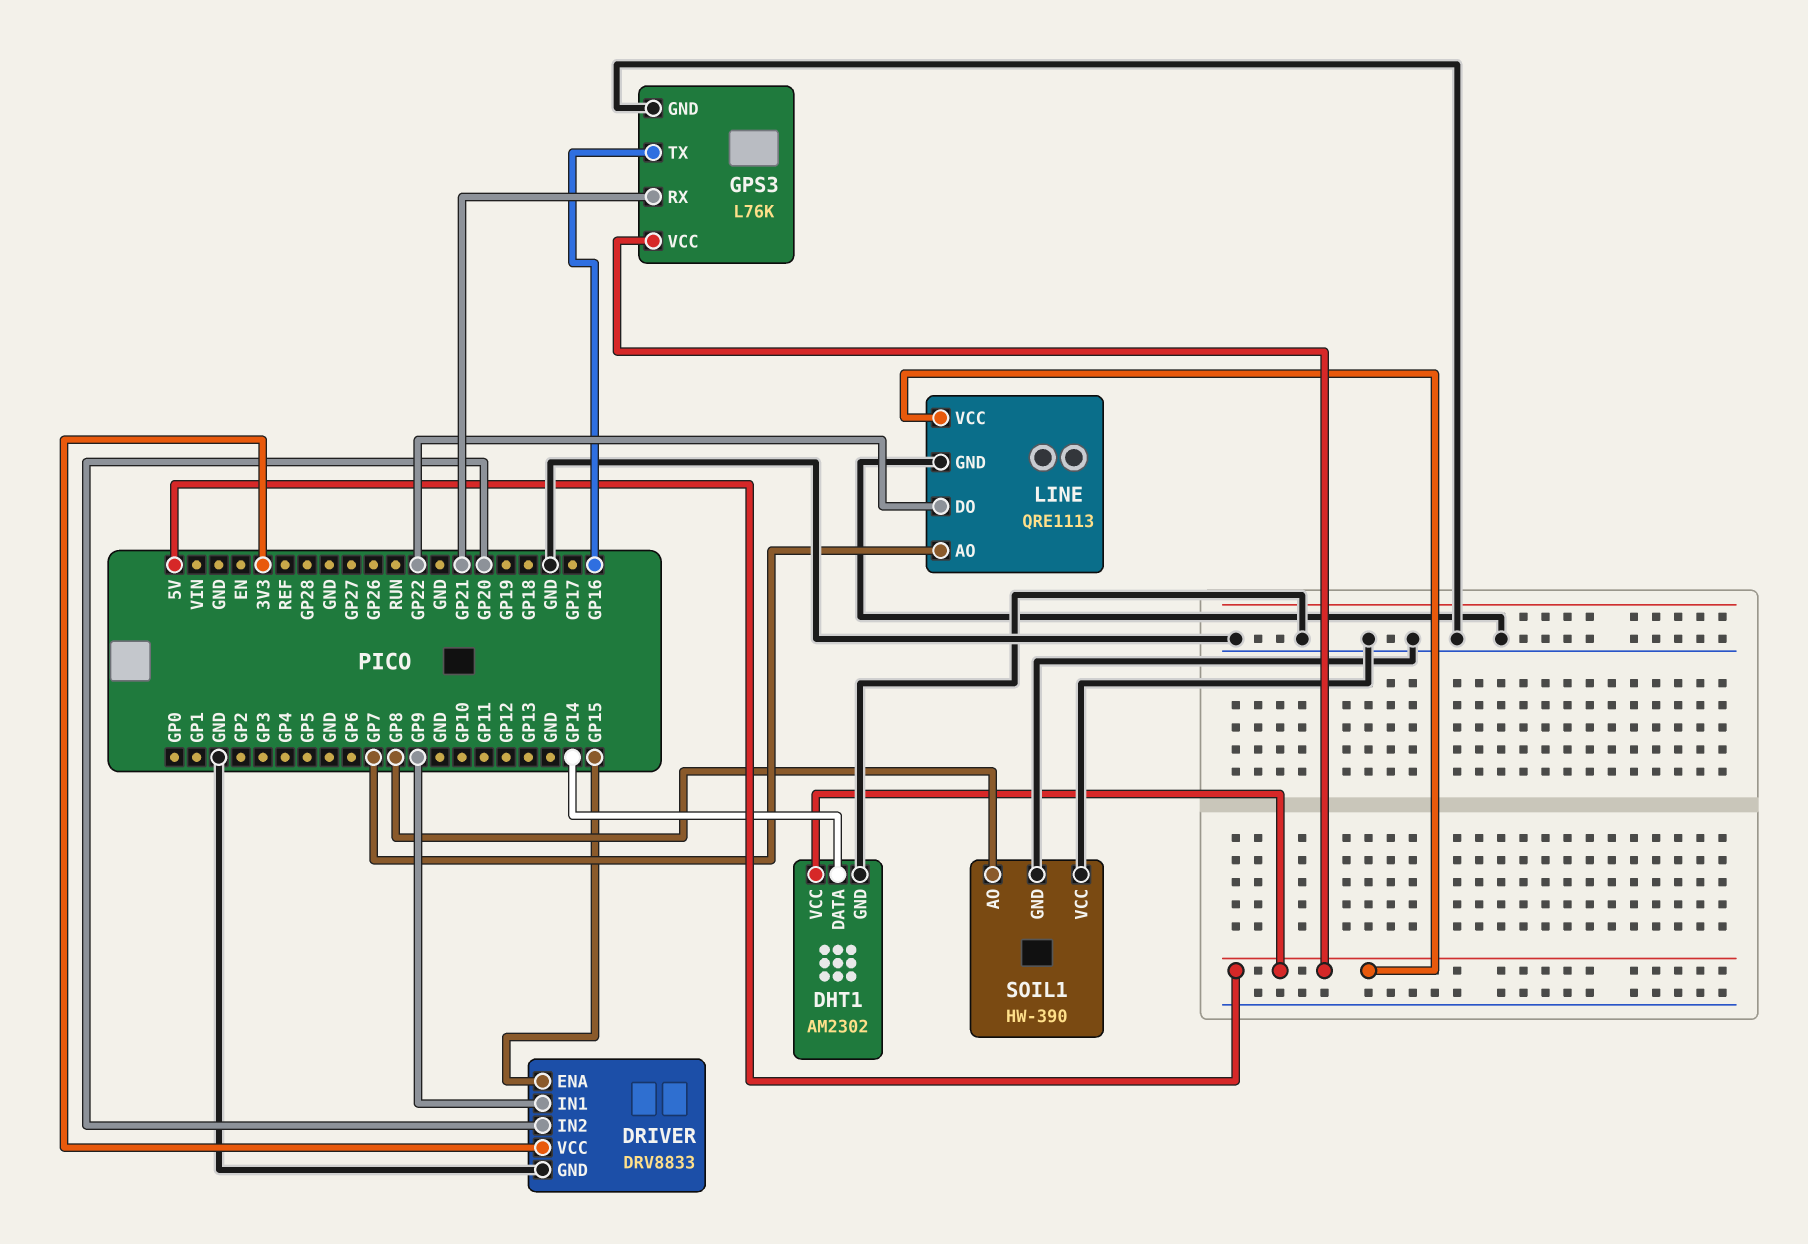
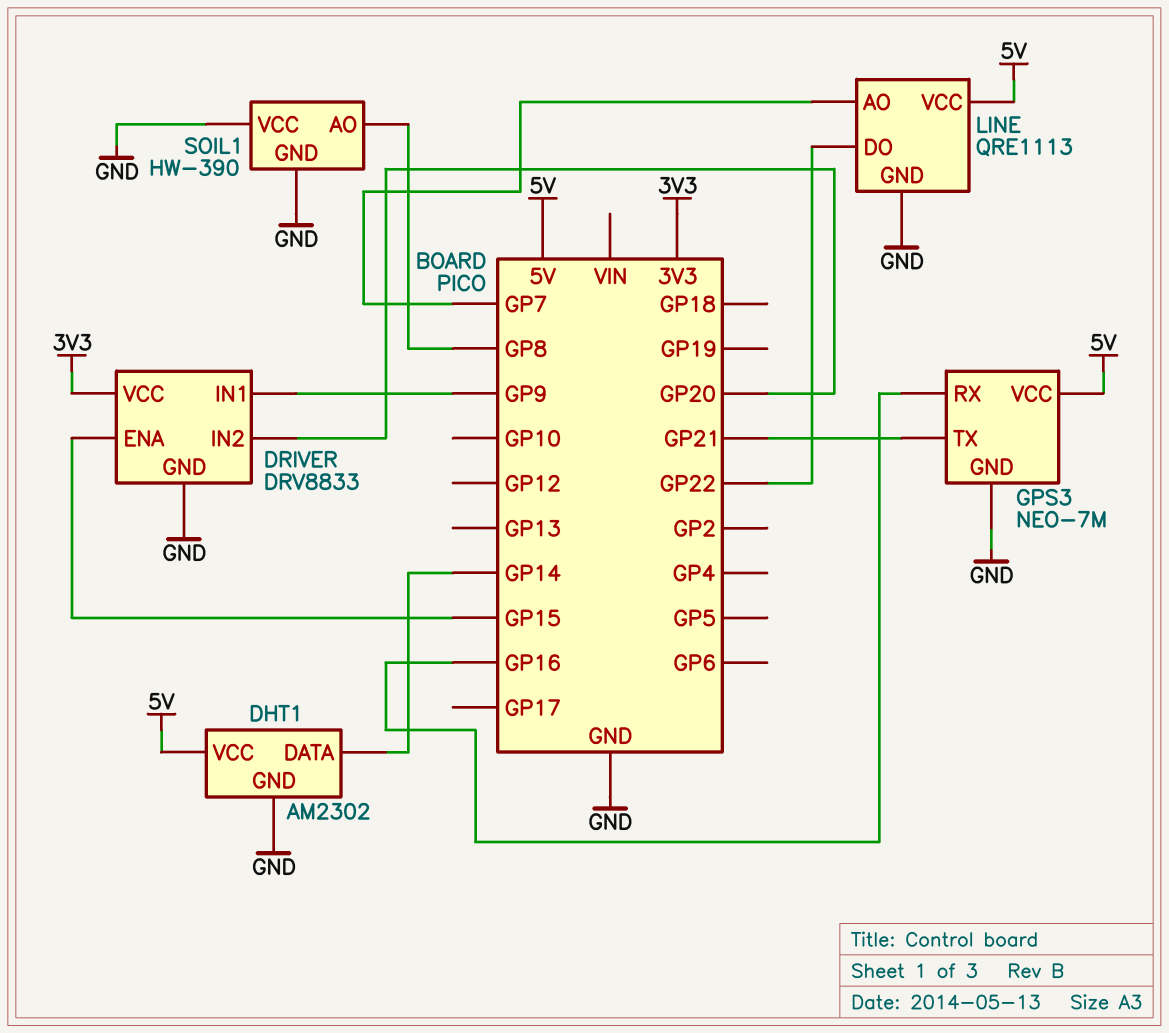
GPS3: L76K -> NEO-7M
GPS3 pin RX: GP21 -> GP16
GPS3 pin TX: GP16 -> GP21

